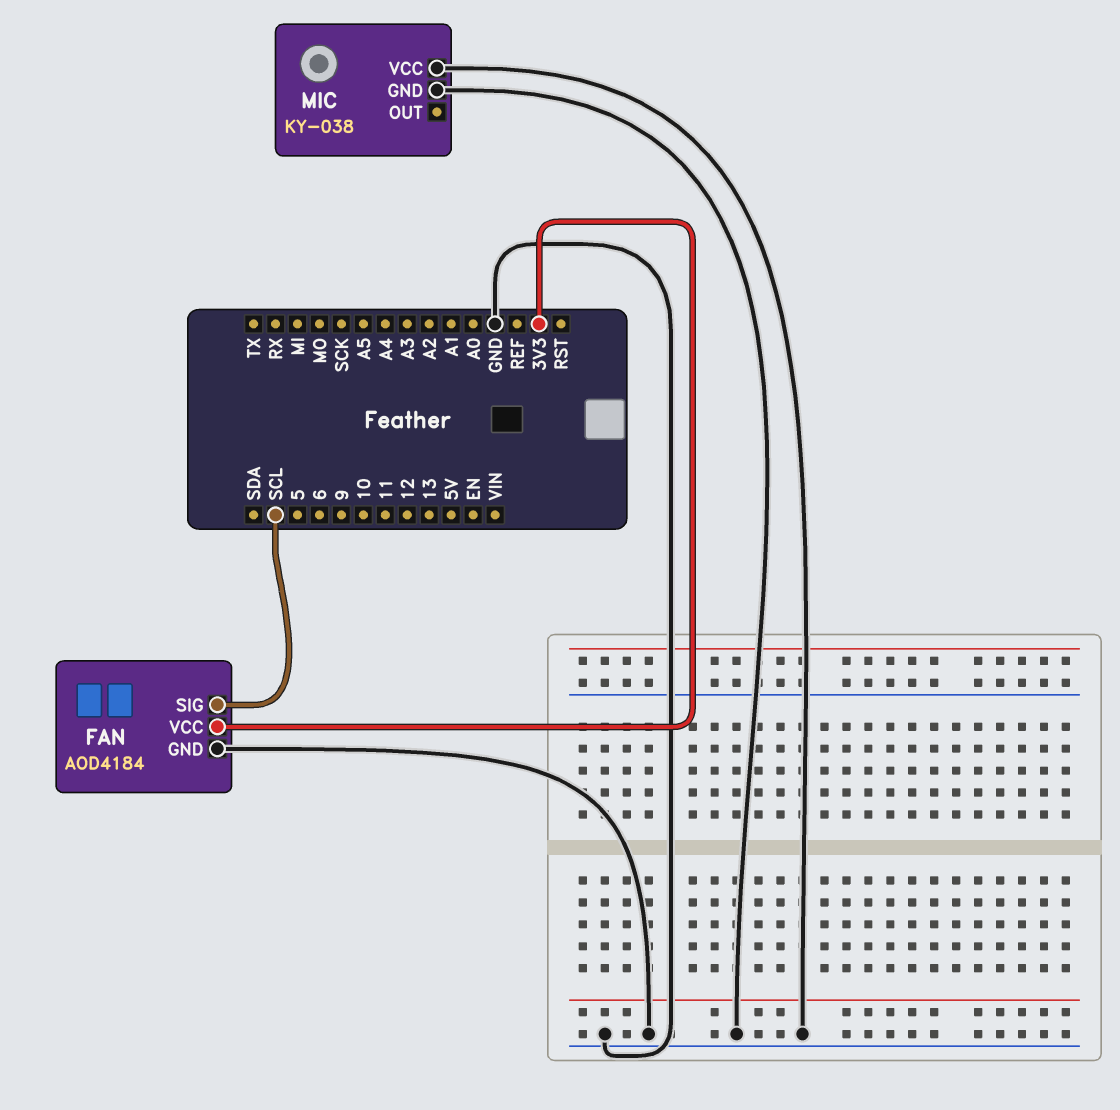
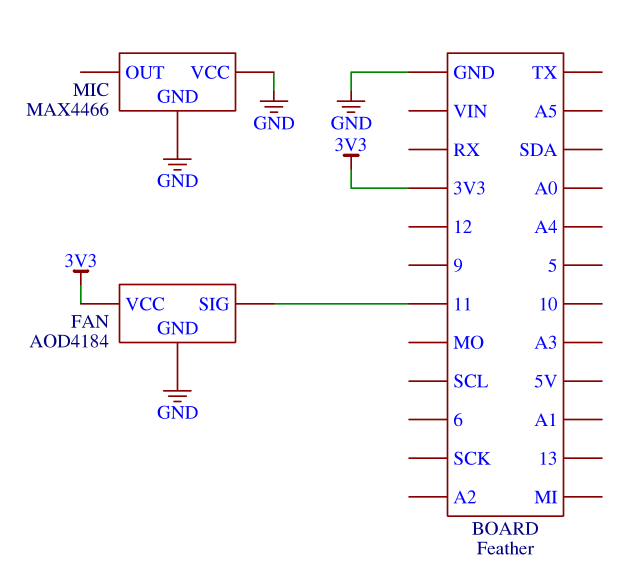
FAN pin SIG: SCL -> 11
MIC: KY-038 -> MAX4466

